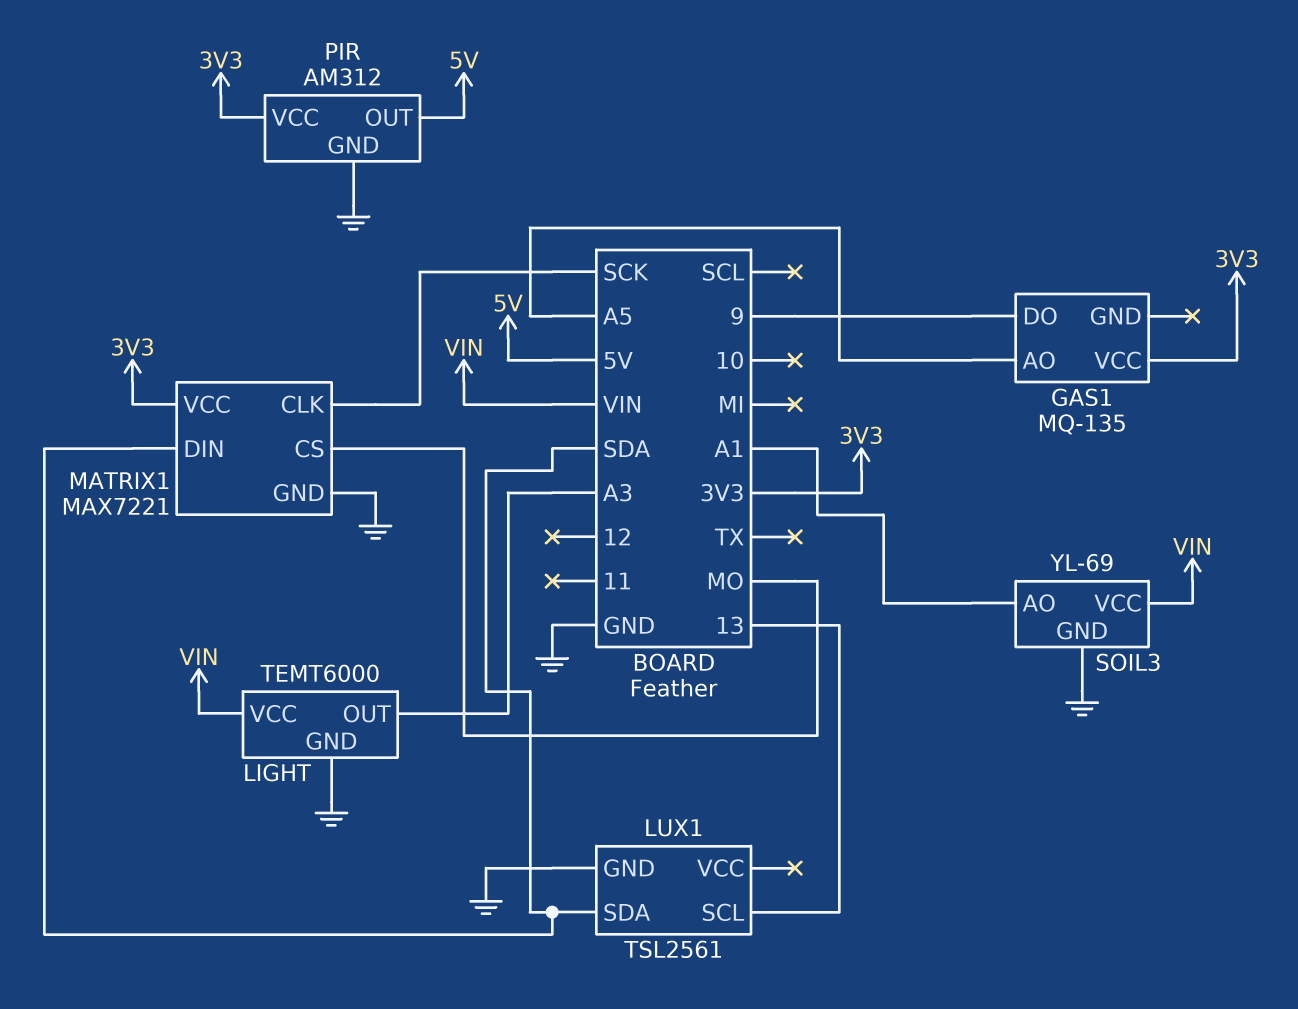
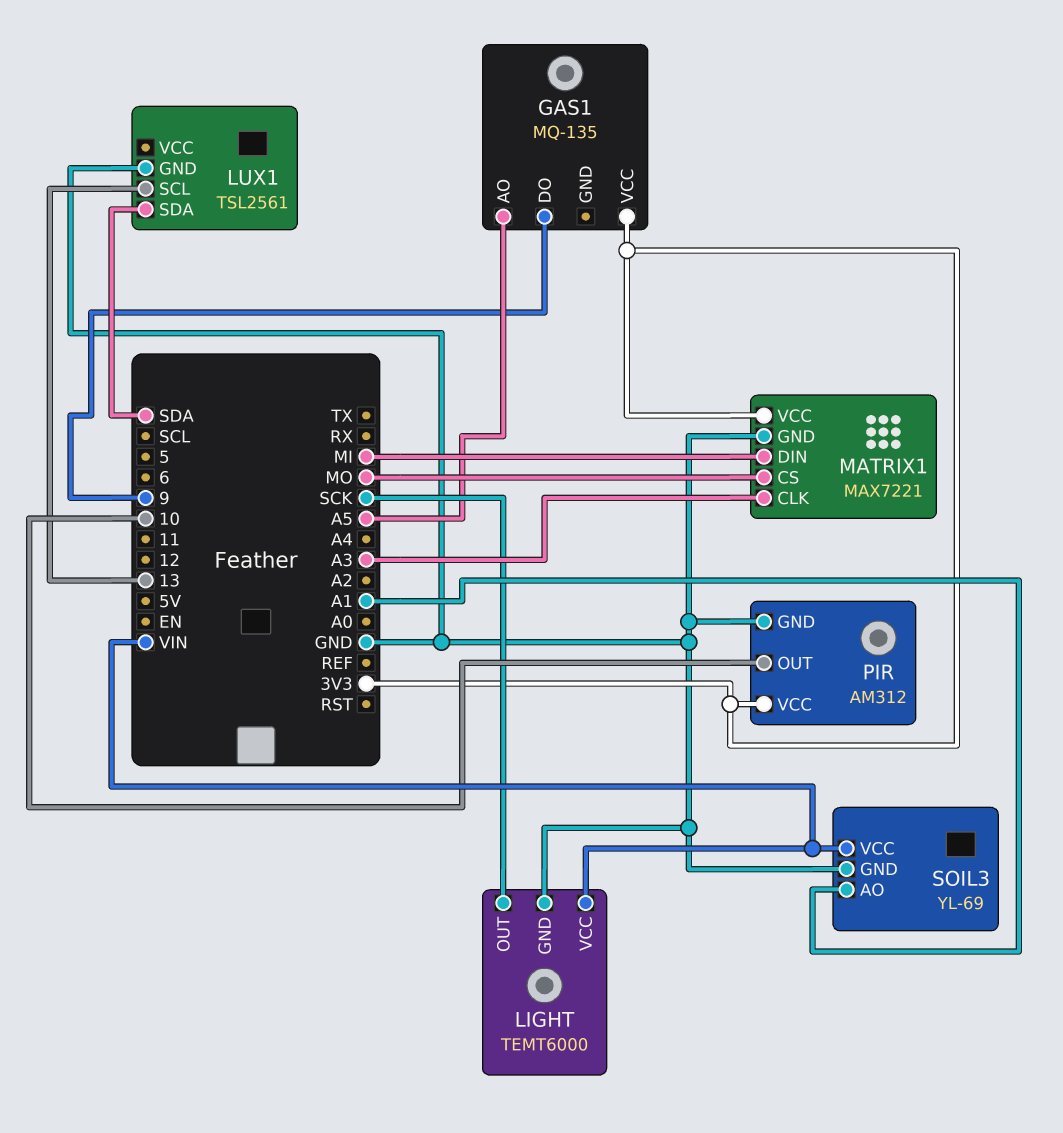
LIGHT pin OUT: A3 -> SCK
MATRIX1 pin CLK: SCK -> A3
MATRIX1 pin DIN: SDA -> MI
PIR pin OUT: 5V -> 10

